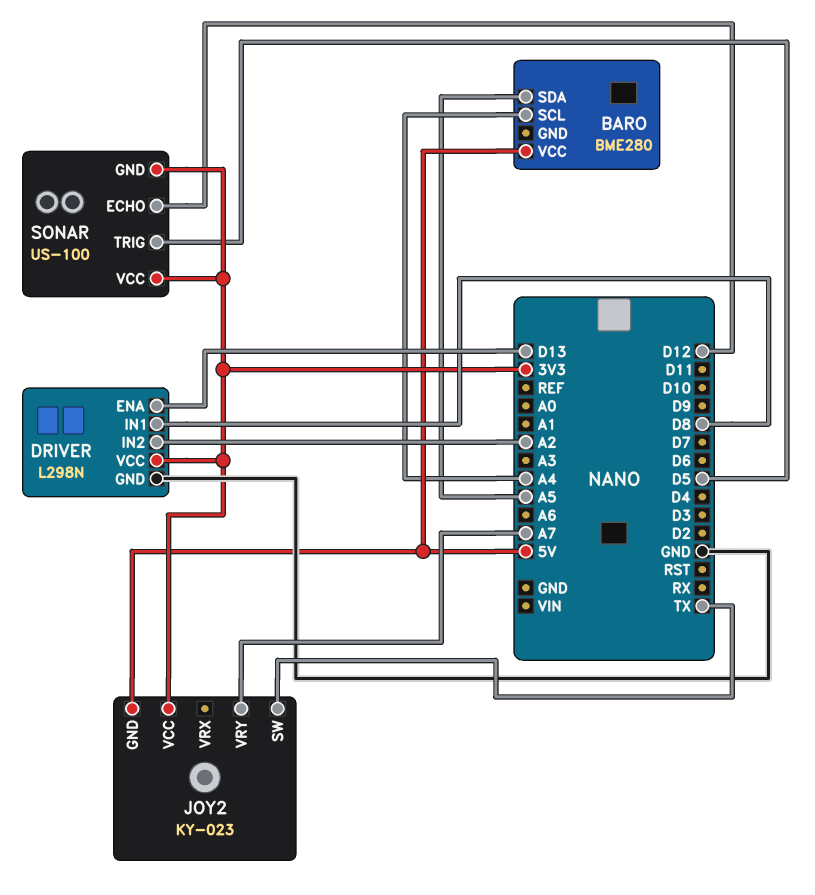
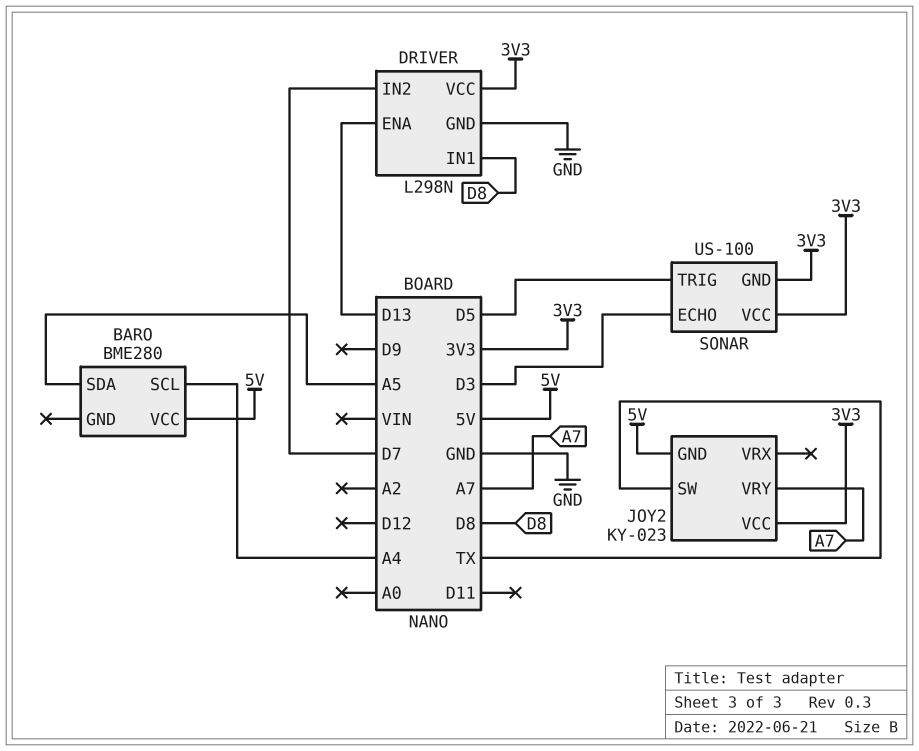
DRIVER pin IN2: A2 -> D7
SONAR pin ECHO: D12 -> D3

